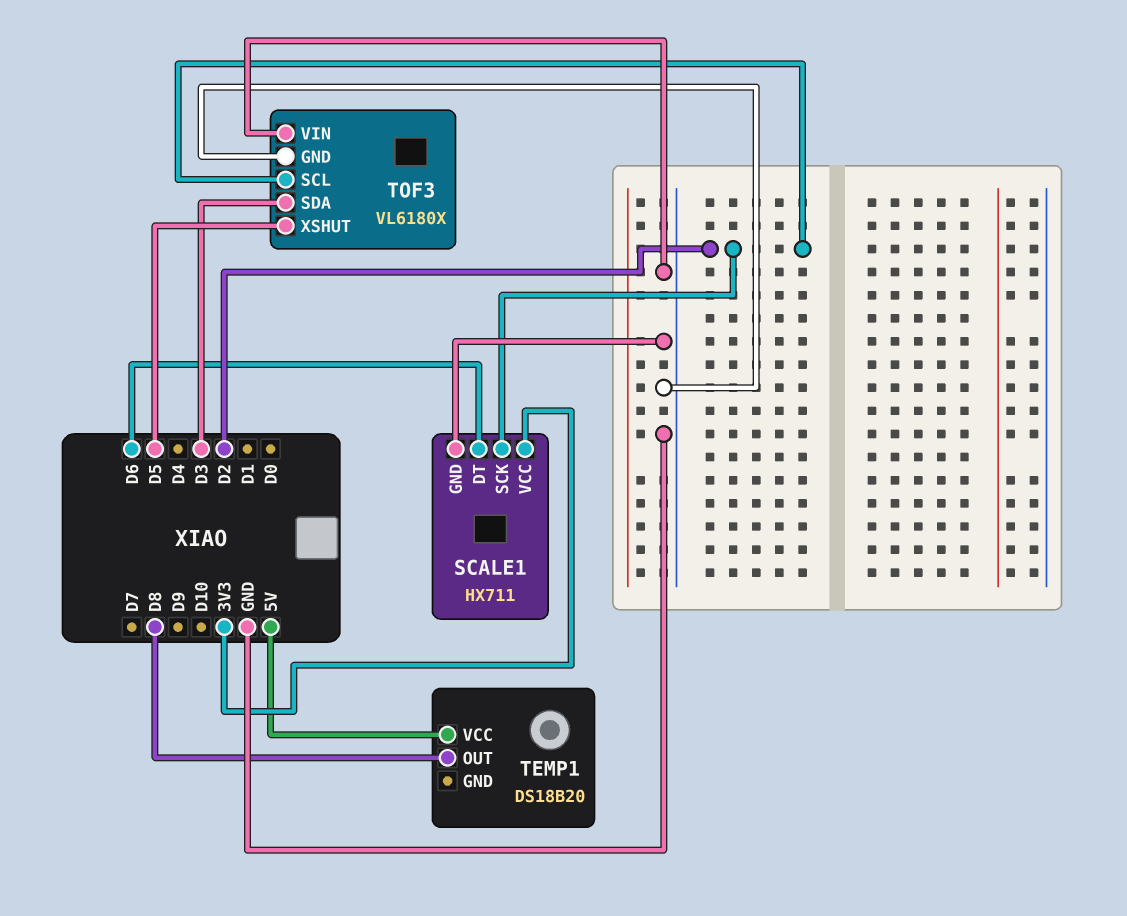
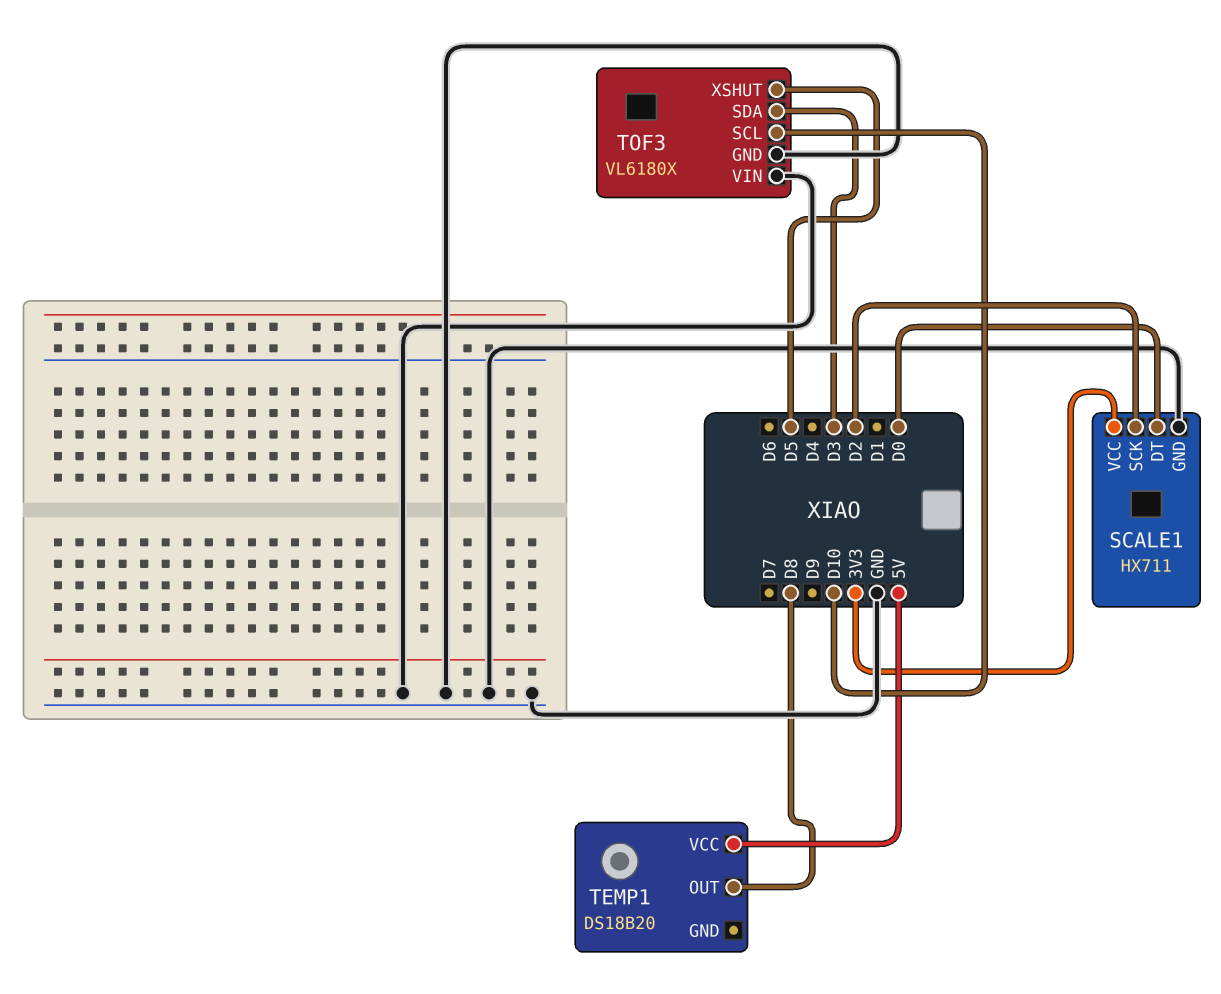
SCALE1 pin DT: D6 -> D0
TOF3 pin SCL: D2 -> D10

